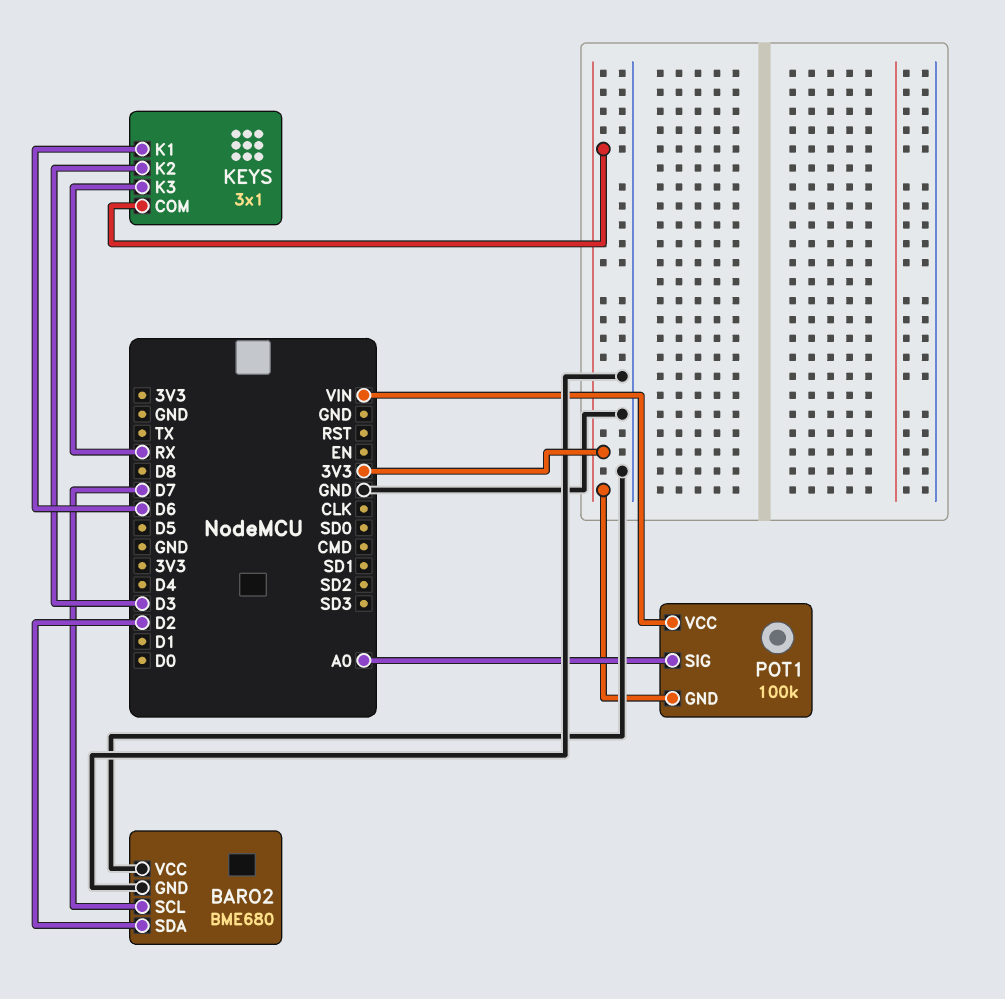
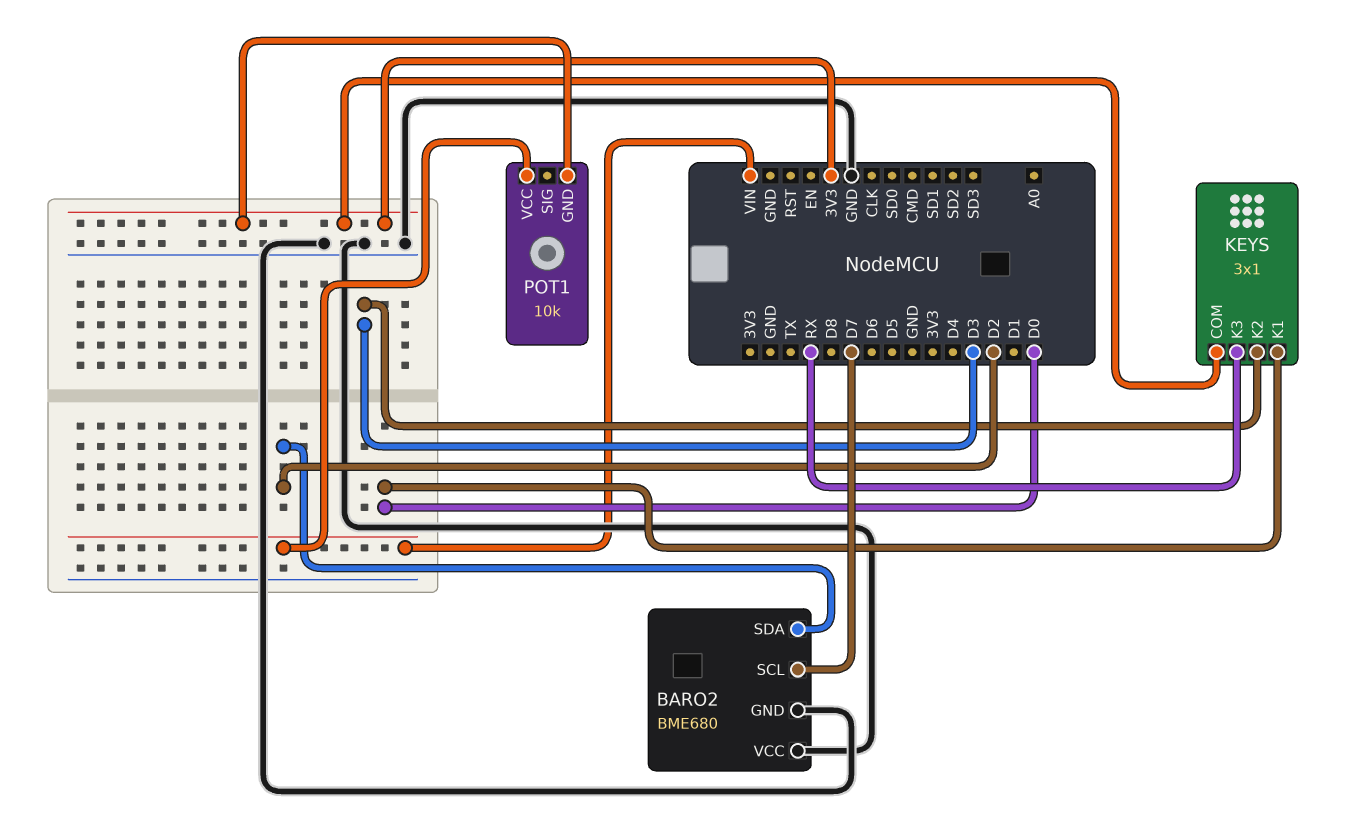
KEYS pin K1: D6 -> D0
POT1: 100k -> 10k
POT1 pin SIG: A0 -> none

